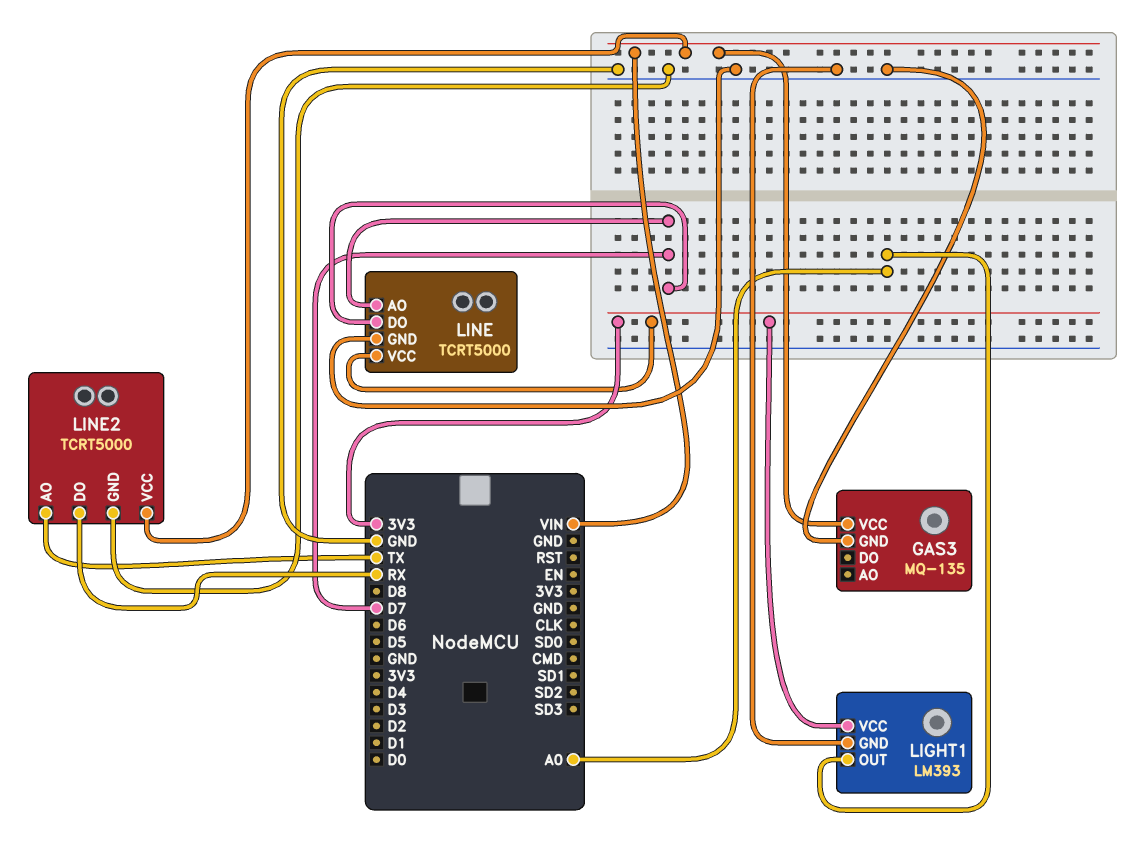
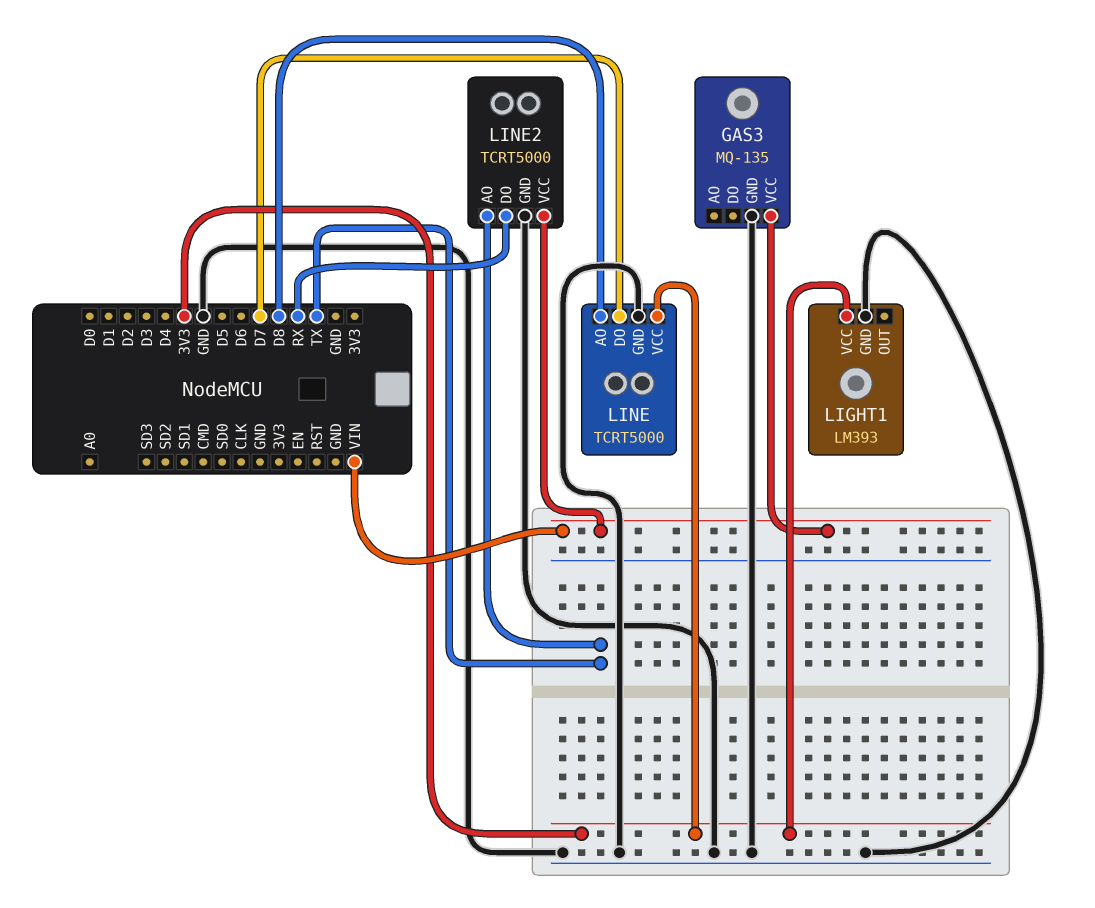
LIGHT1 pin OUT: A0 -> none
LINE pin AO: D7 -> D8

